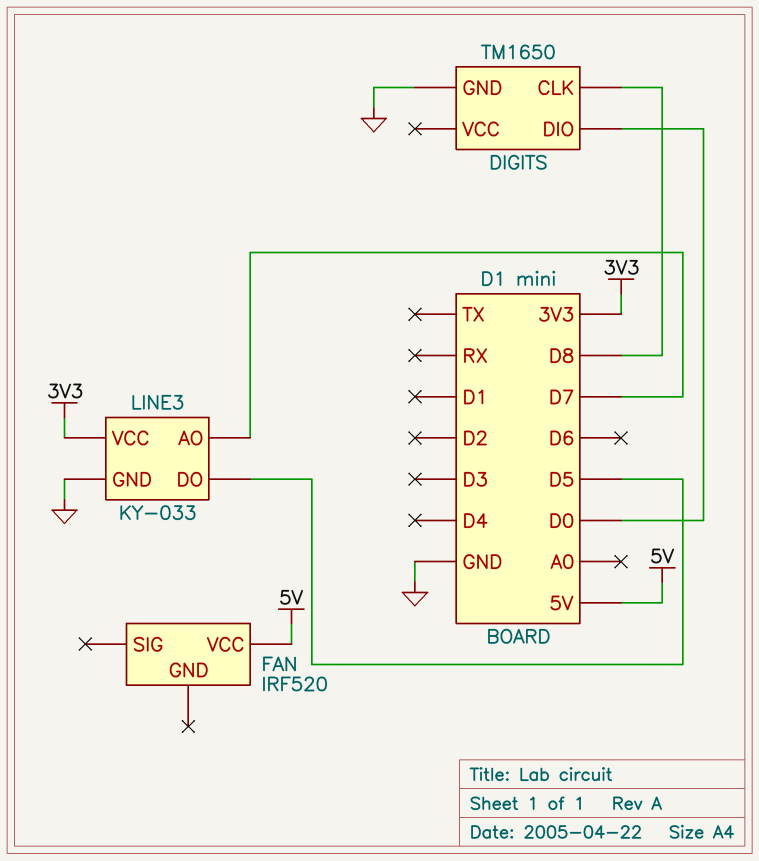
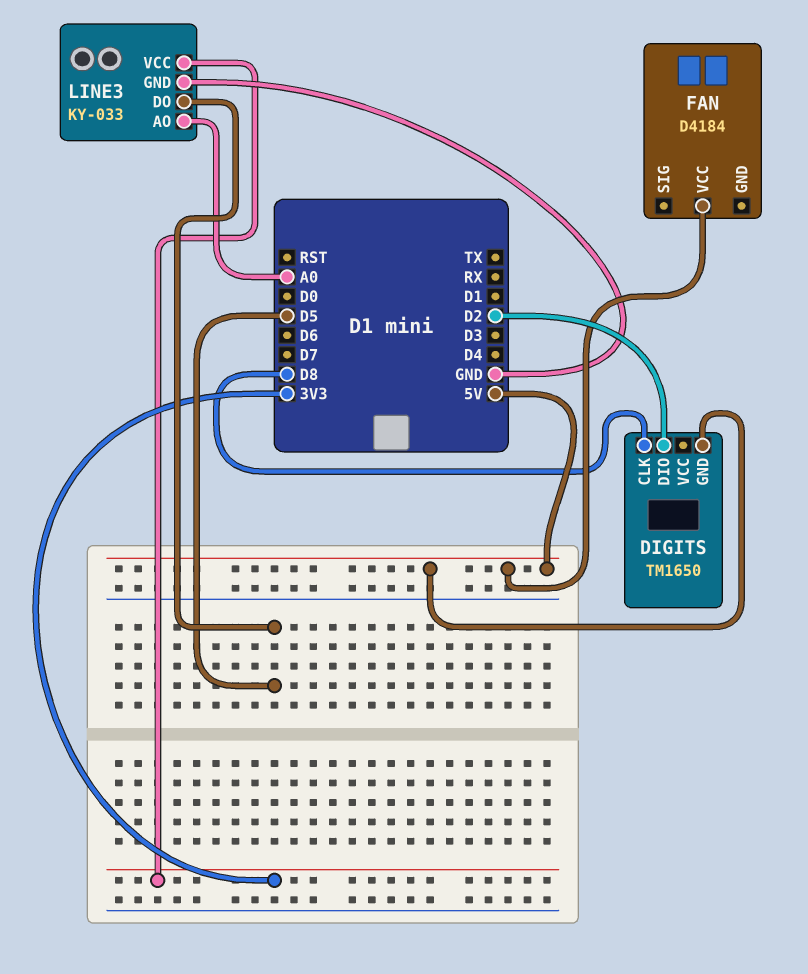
DIGITS pin DIO: D0 -> D2
DIGITS pin GND: GND -> 5V
FAN: IRF520 -> D4184
LINE3 pin AO: D7 -> A0

